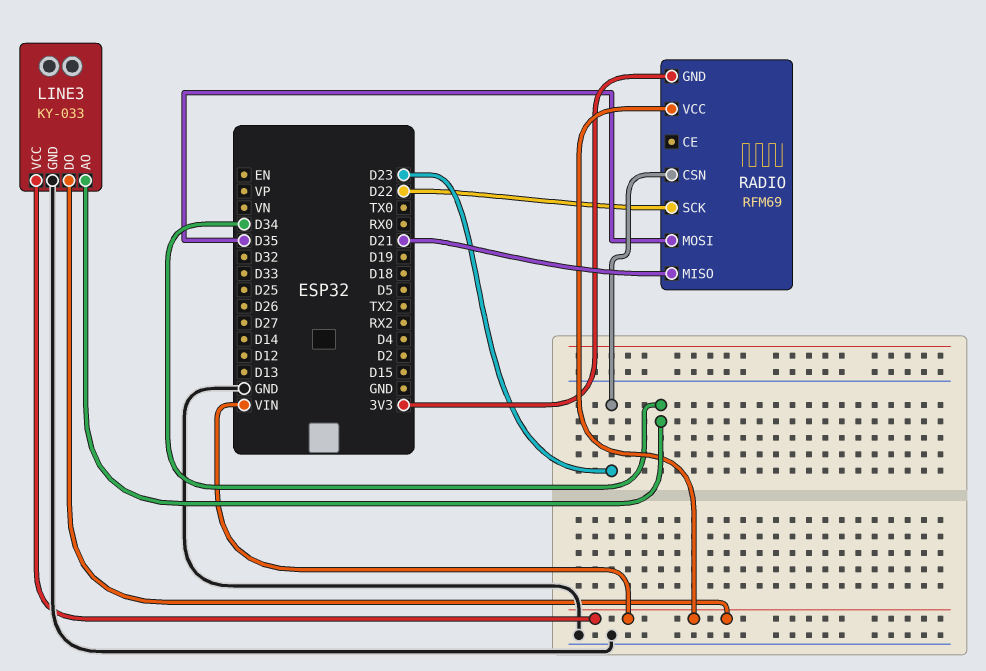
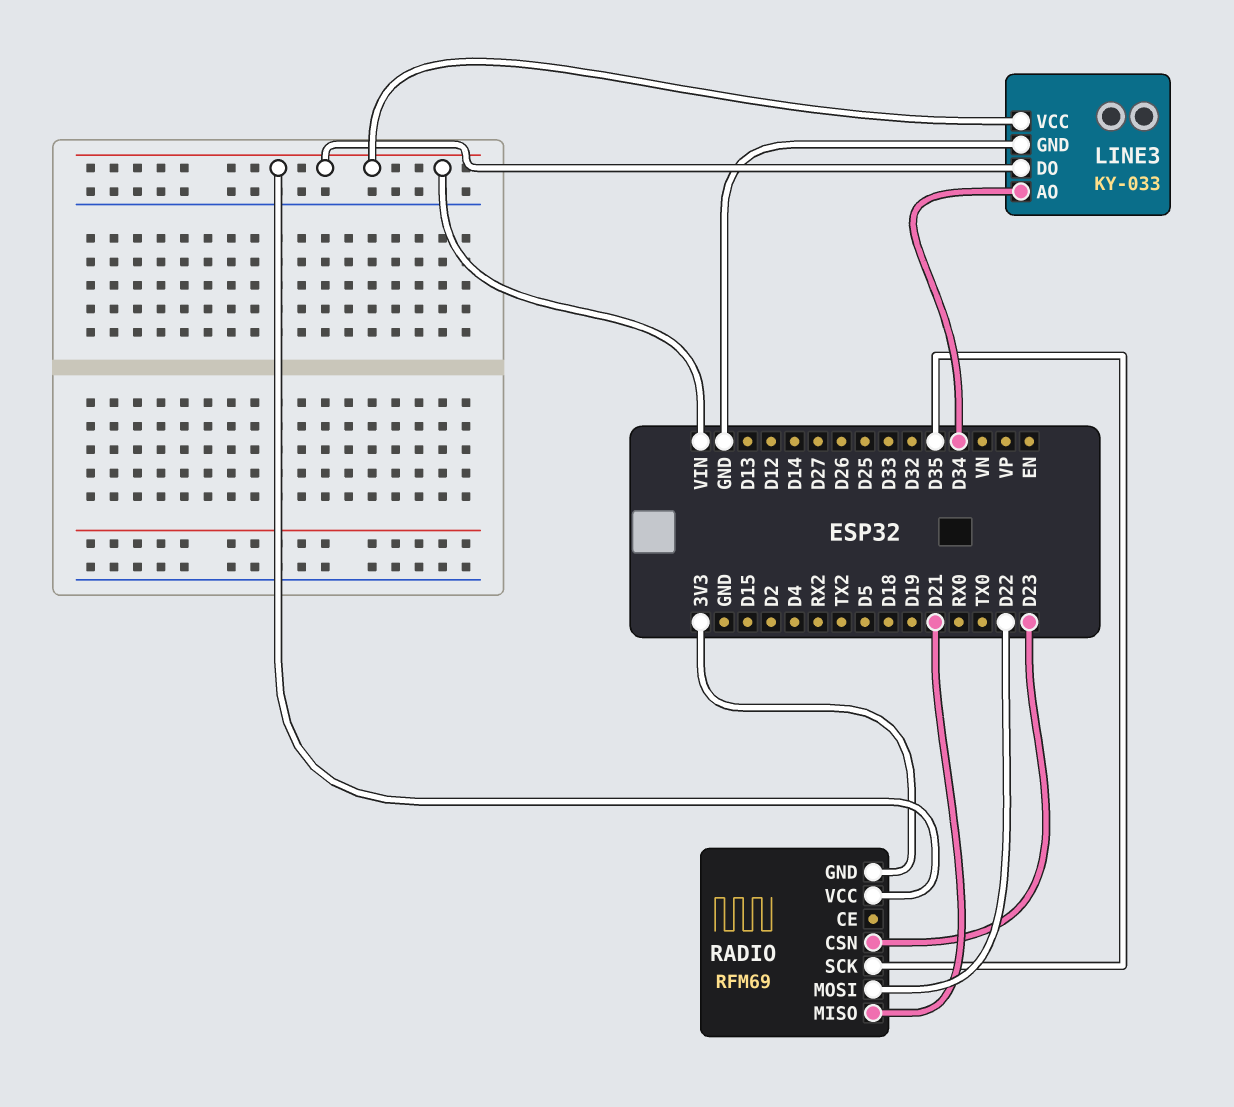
RADIO pin MOSI: D35 -> D22
RADIO pin SCK: D22 -> D35

